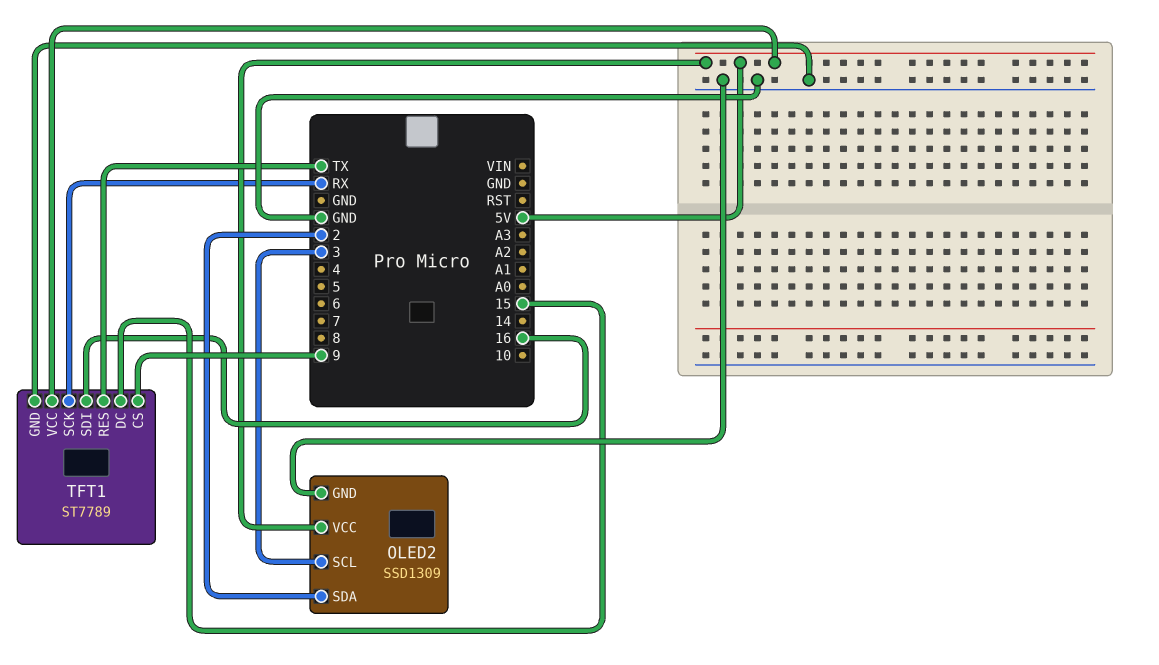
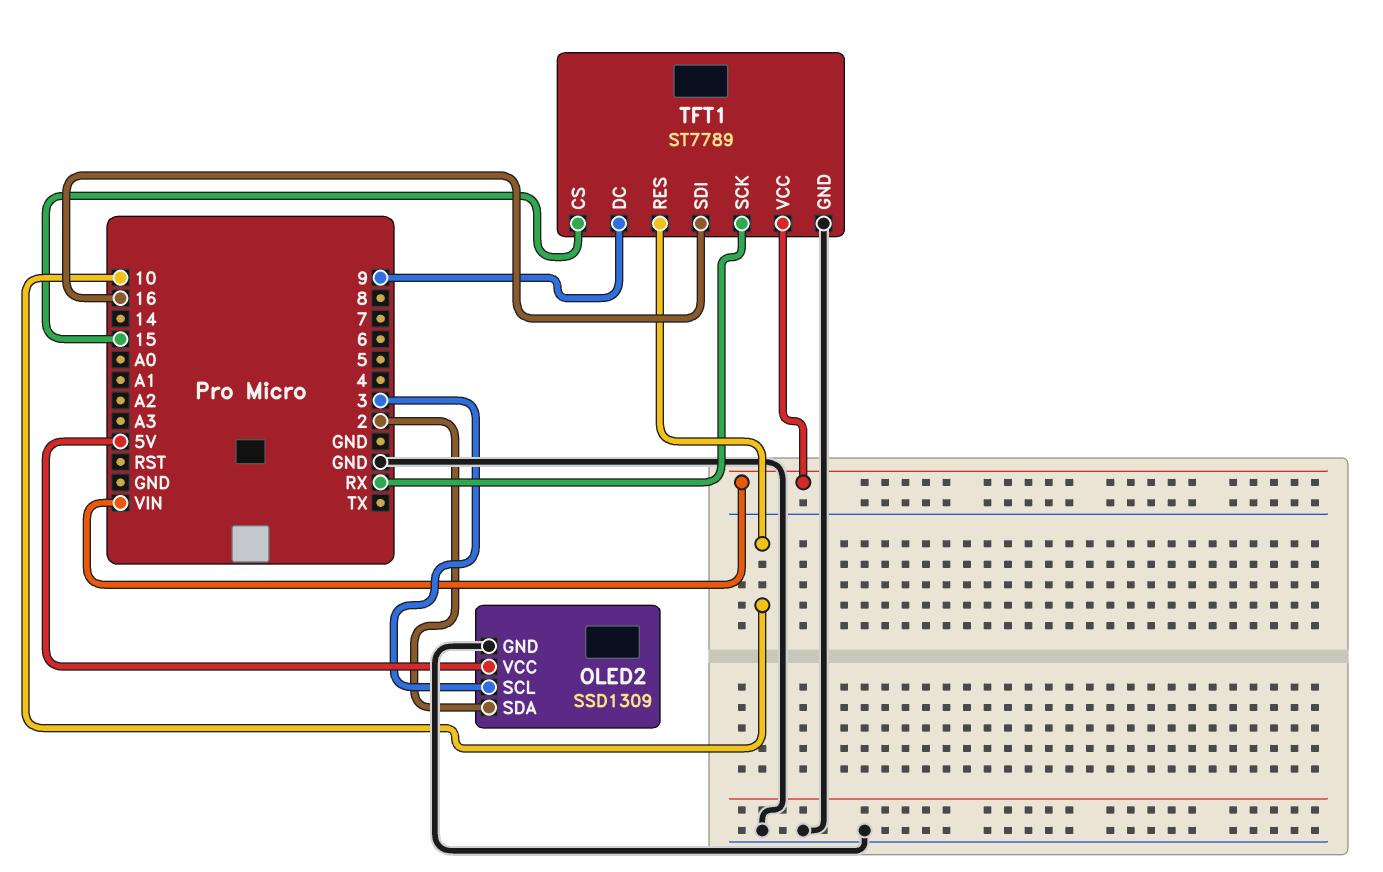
TFT1 pin CS: 9 -> 15
TFT1 pin DC: 15 -> 9
TFT1 pin RES: TX -> 10
TFT1 pin VCC: 5V -> VIN

